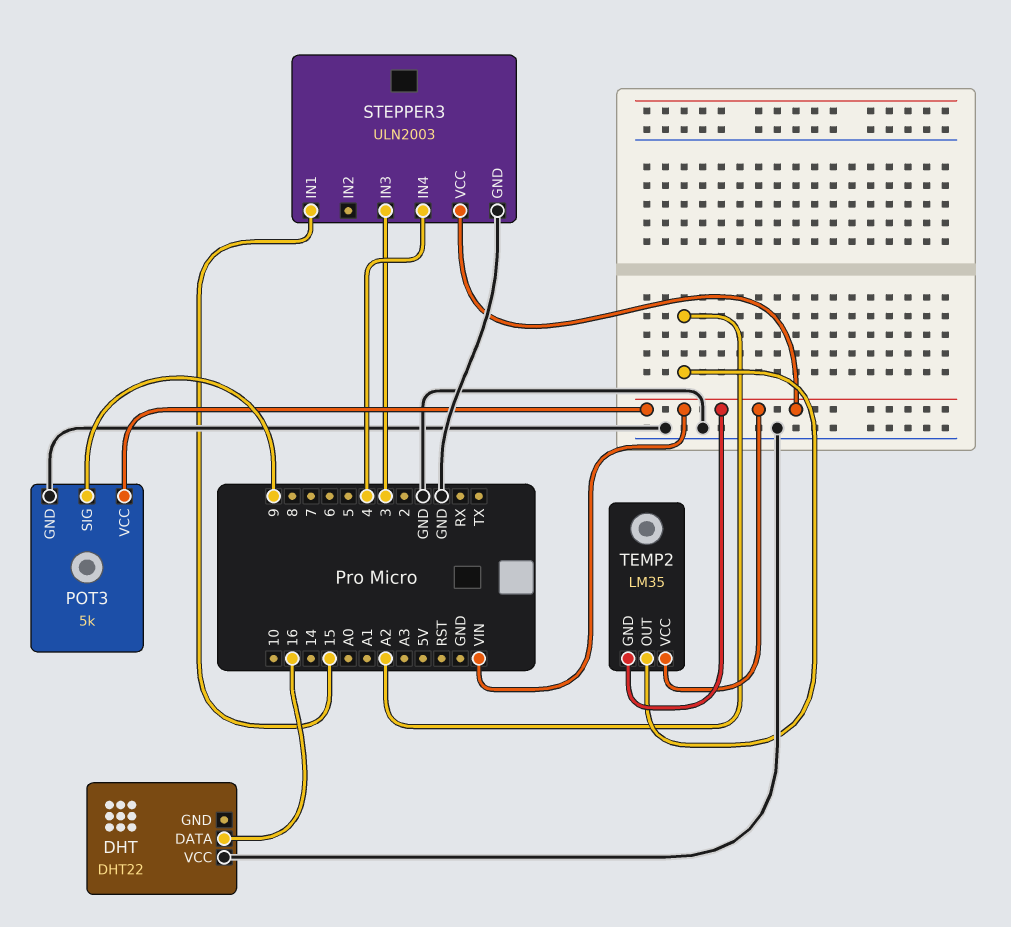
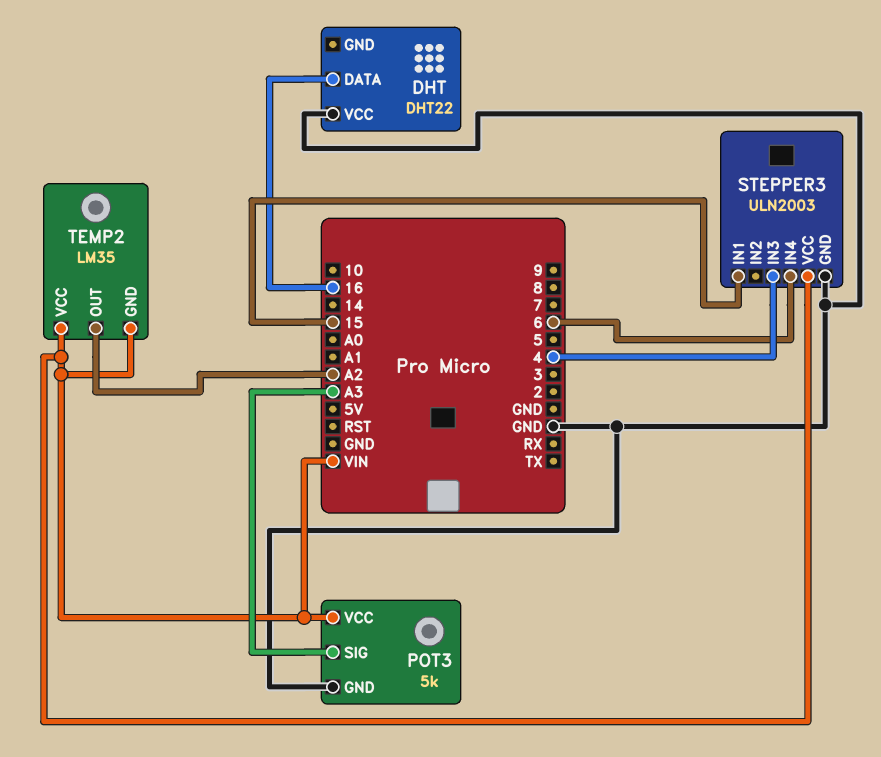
POT3 pin SIG: 9 -> A3
STEPPER3 pin IN3: 3 -> 4
STEPPER3 pin IN4: 4 -> 6

